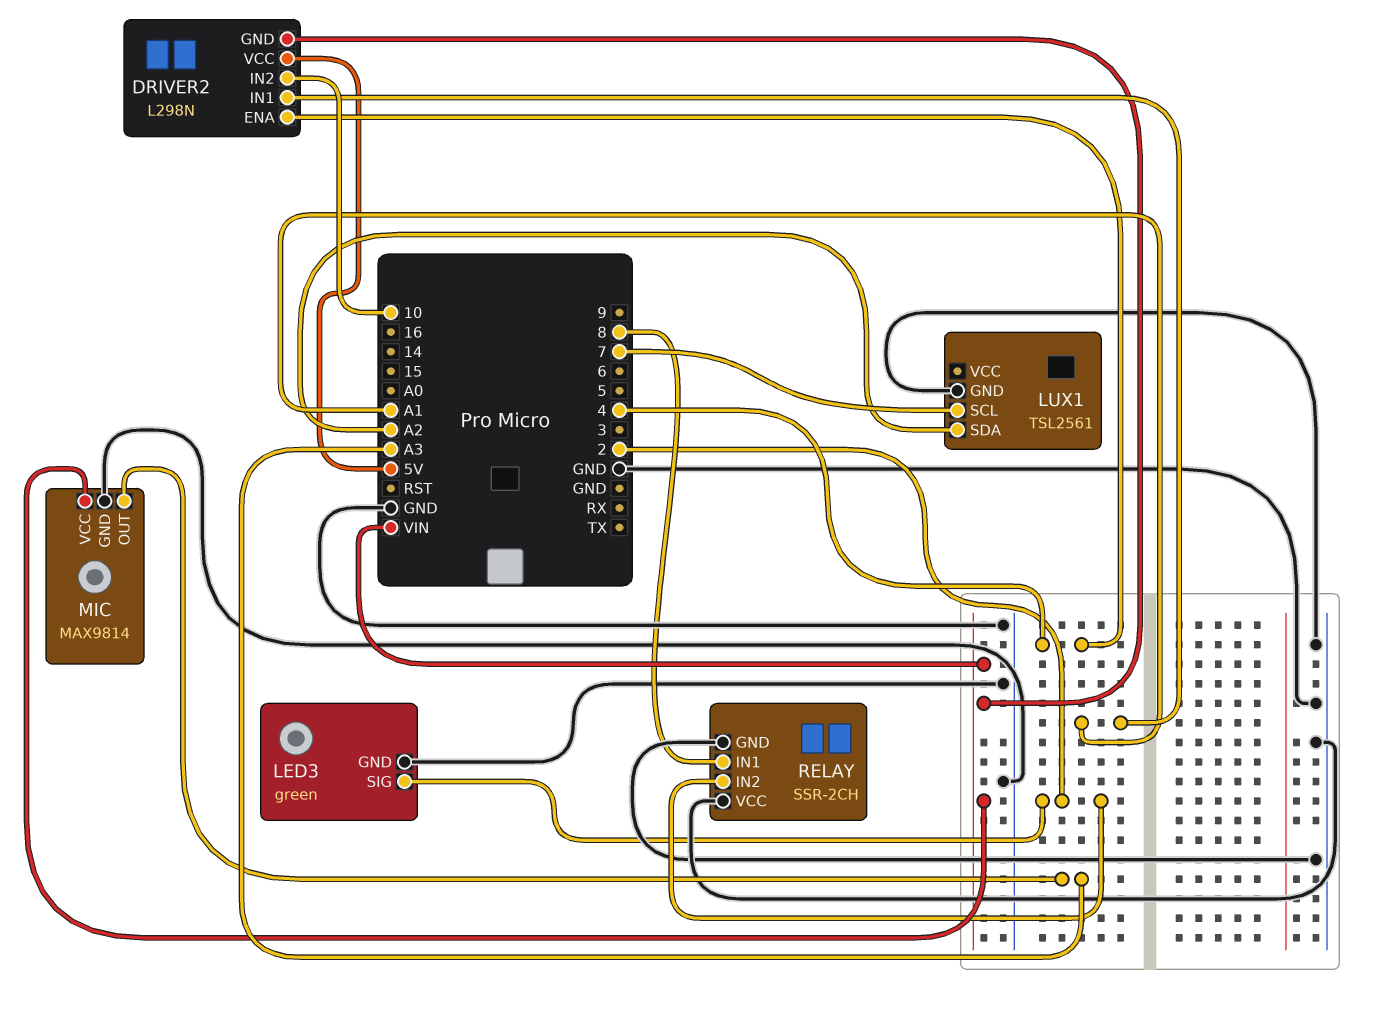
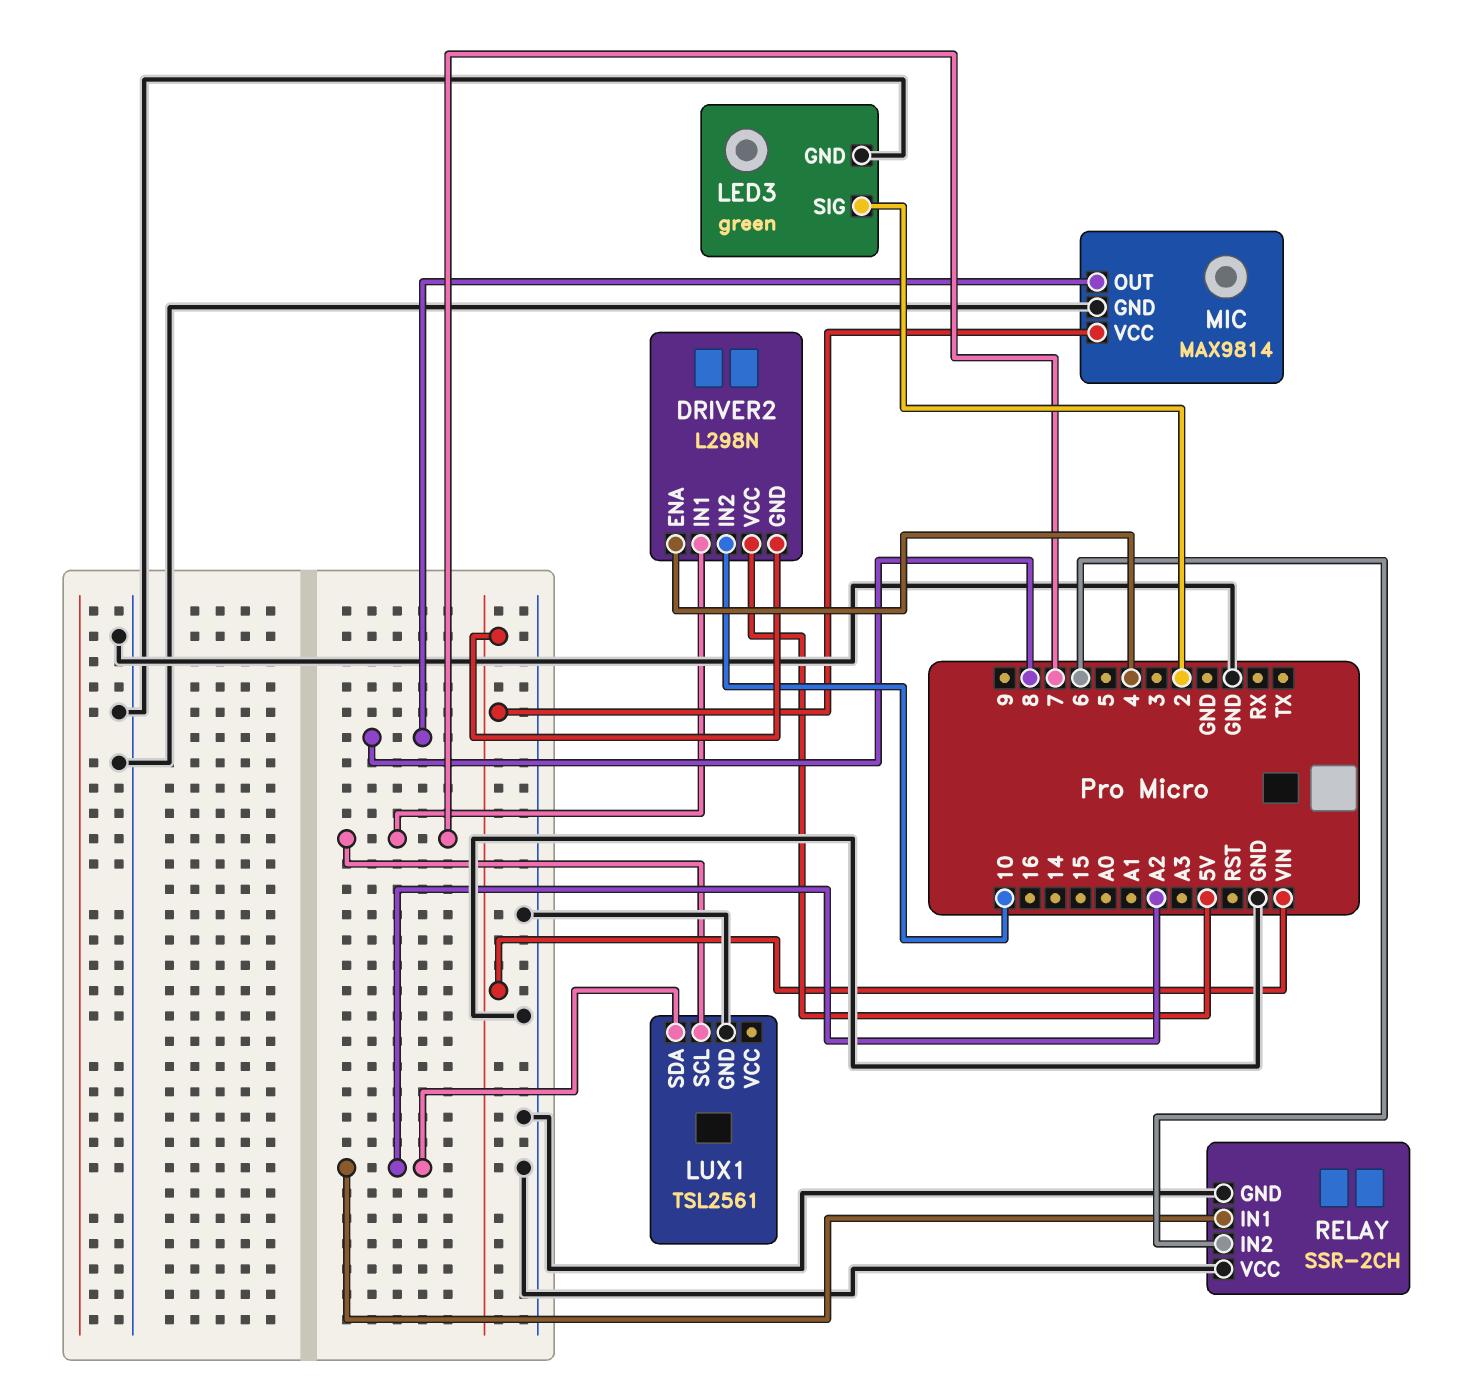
DRIVER2 pin IN1: A1 -> 7
MIC pin OUT: A3 -> 8
RELAY pin IN1: 8 -> A2
RELAY pin IN2: 2 -> 6

